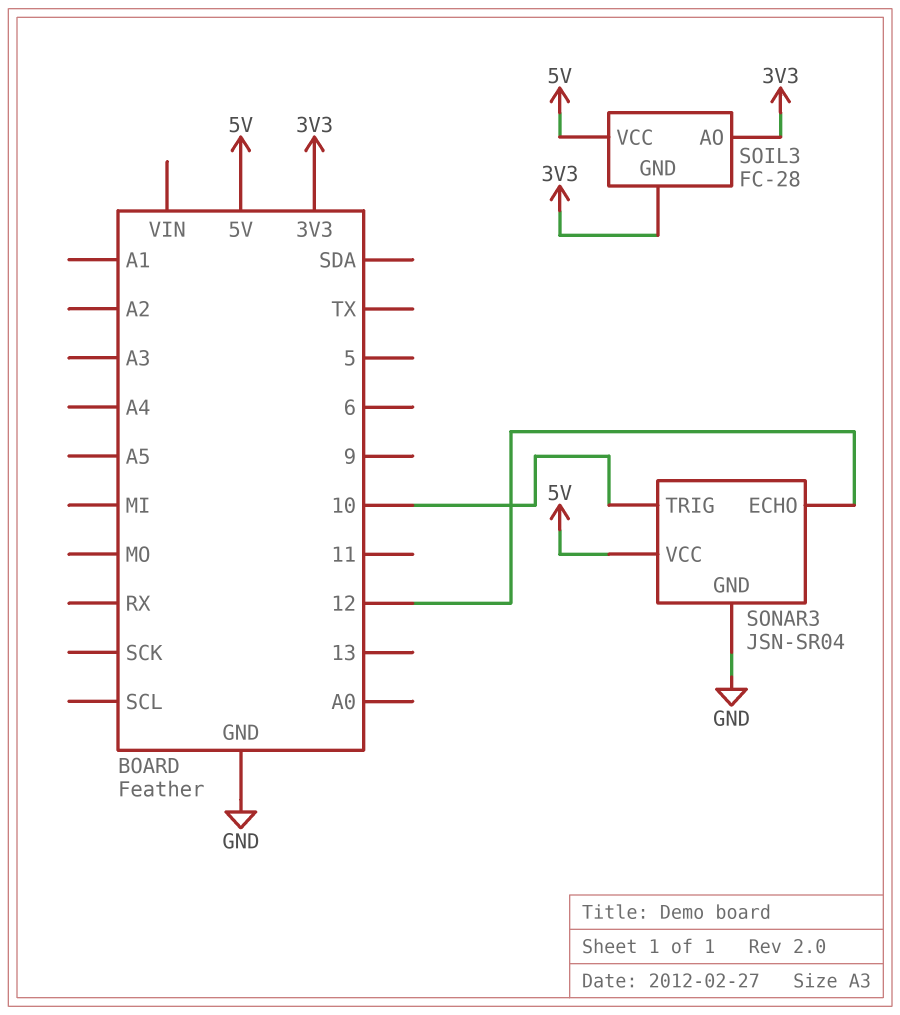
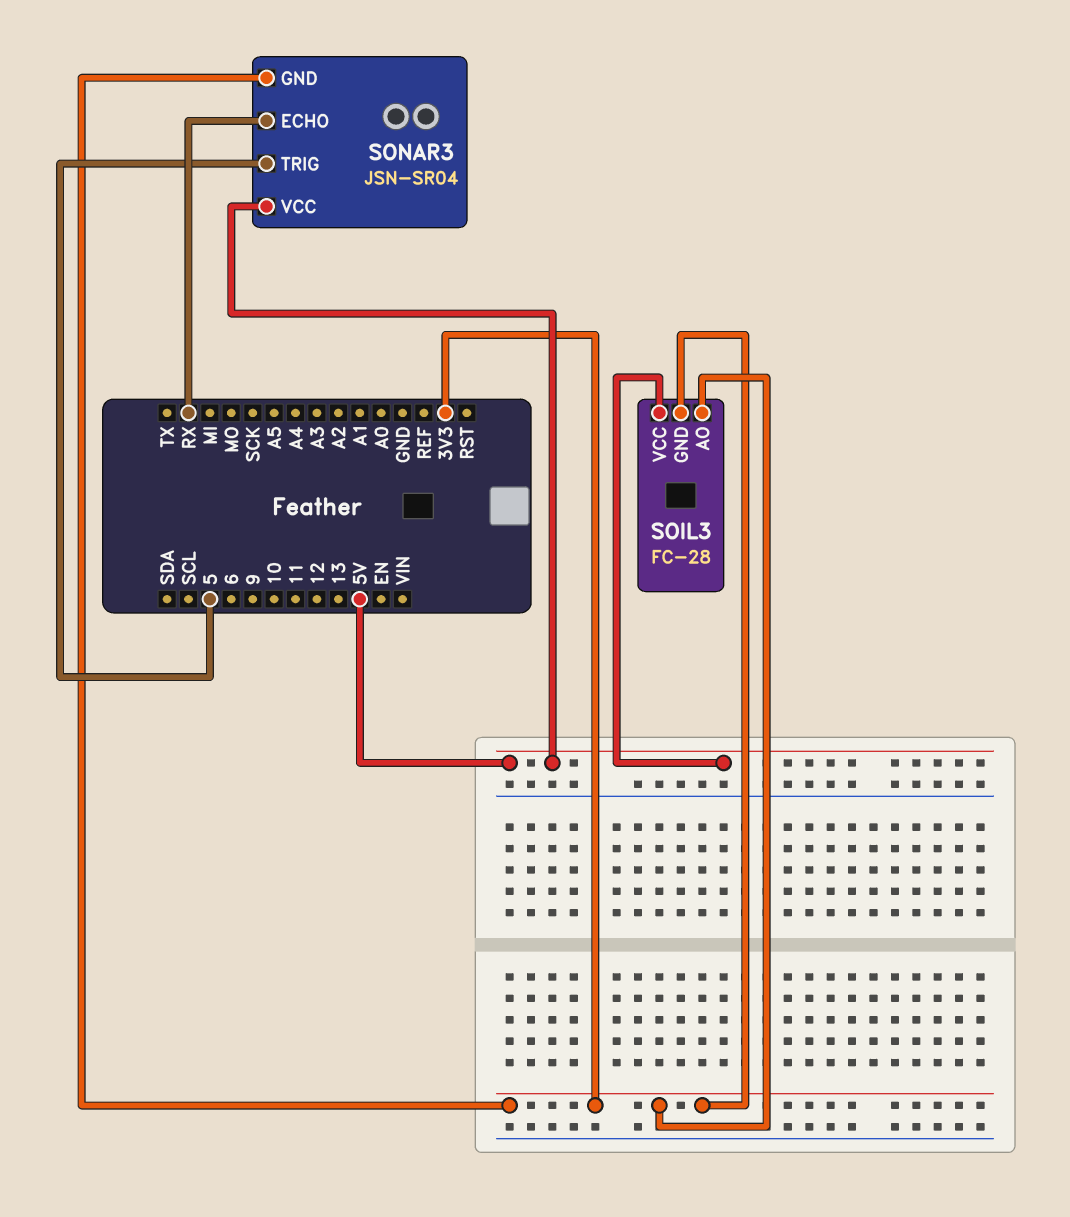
SONAR3 pin ECHO: 12 -> RX
SONAR3 pin GND: GND -> 3V3
SONAR3 pin TRIG: 10 -> 5

